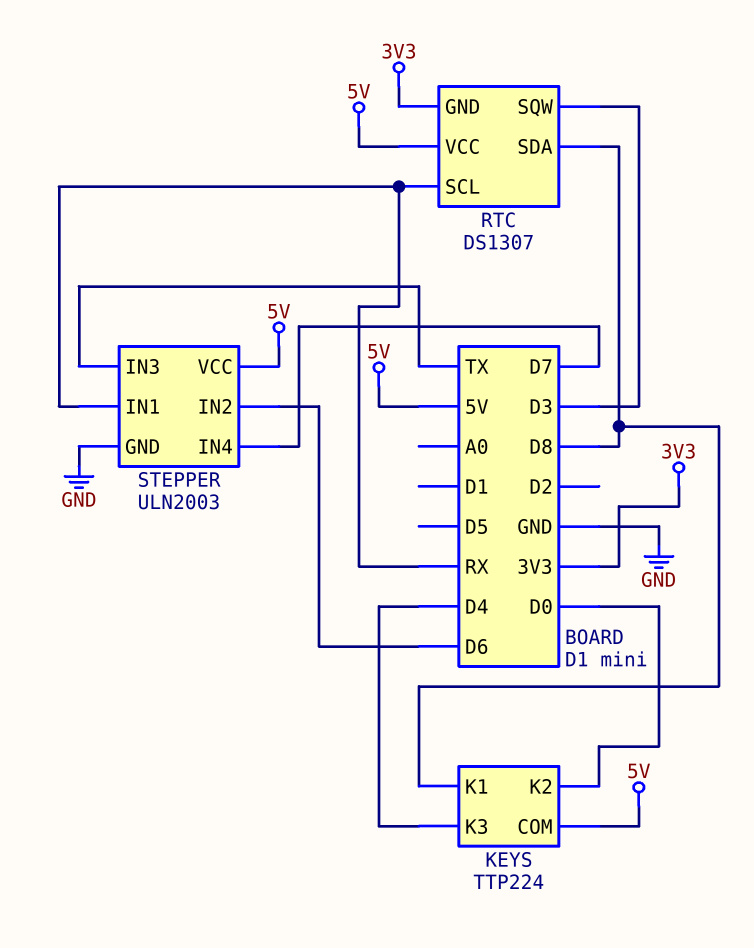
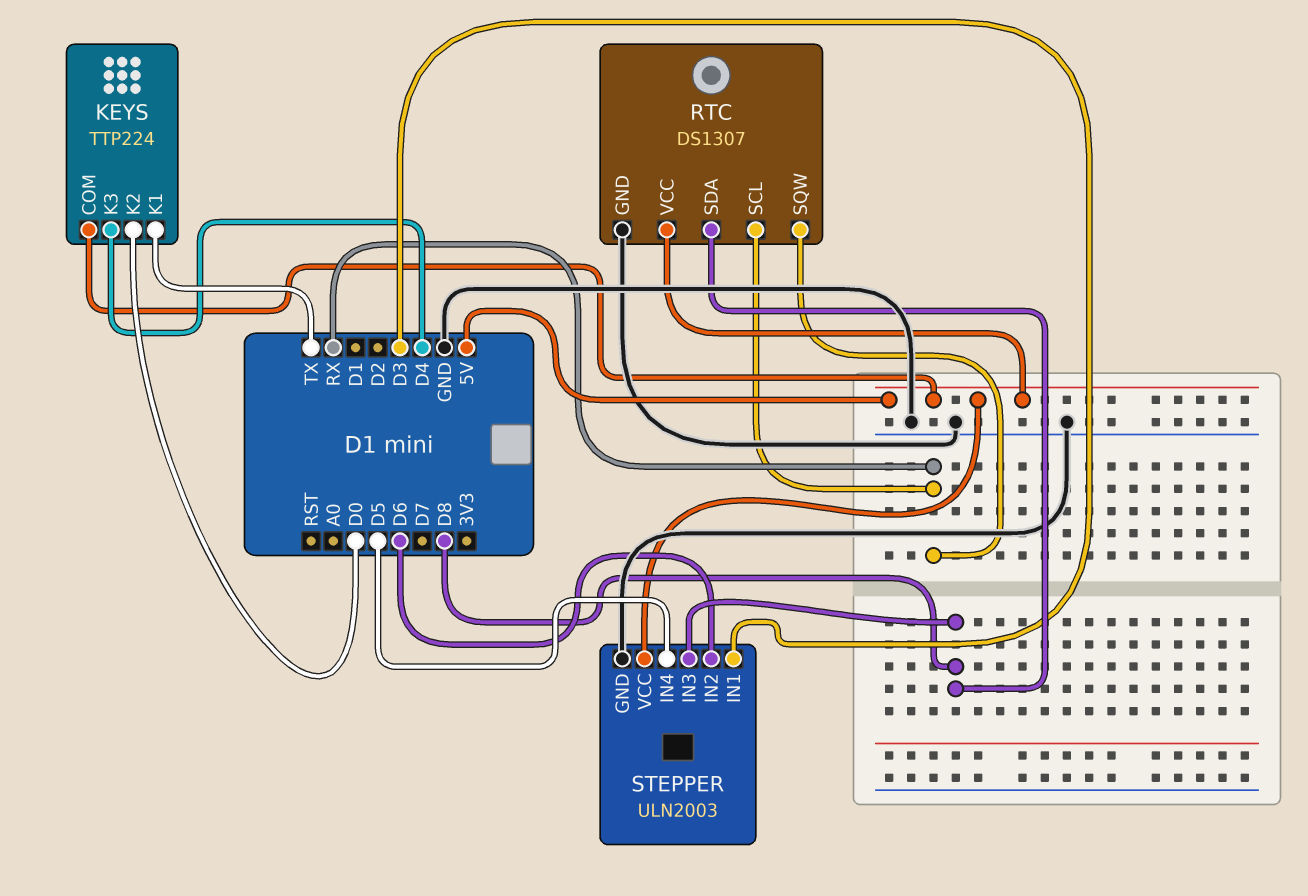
KEYS pin K1: D8 -> TX
RTC pin GND: 3V3 -> GND
RTC pin SQW: D3 -> RX
STEPPER pin IN1: RX -> D3
STEPPER pin IN3: TX -> D8
STEPPER pin IN4: D7 -> D5

